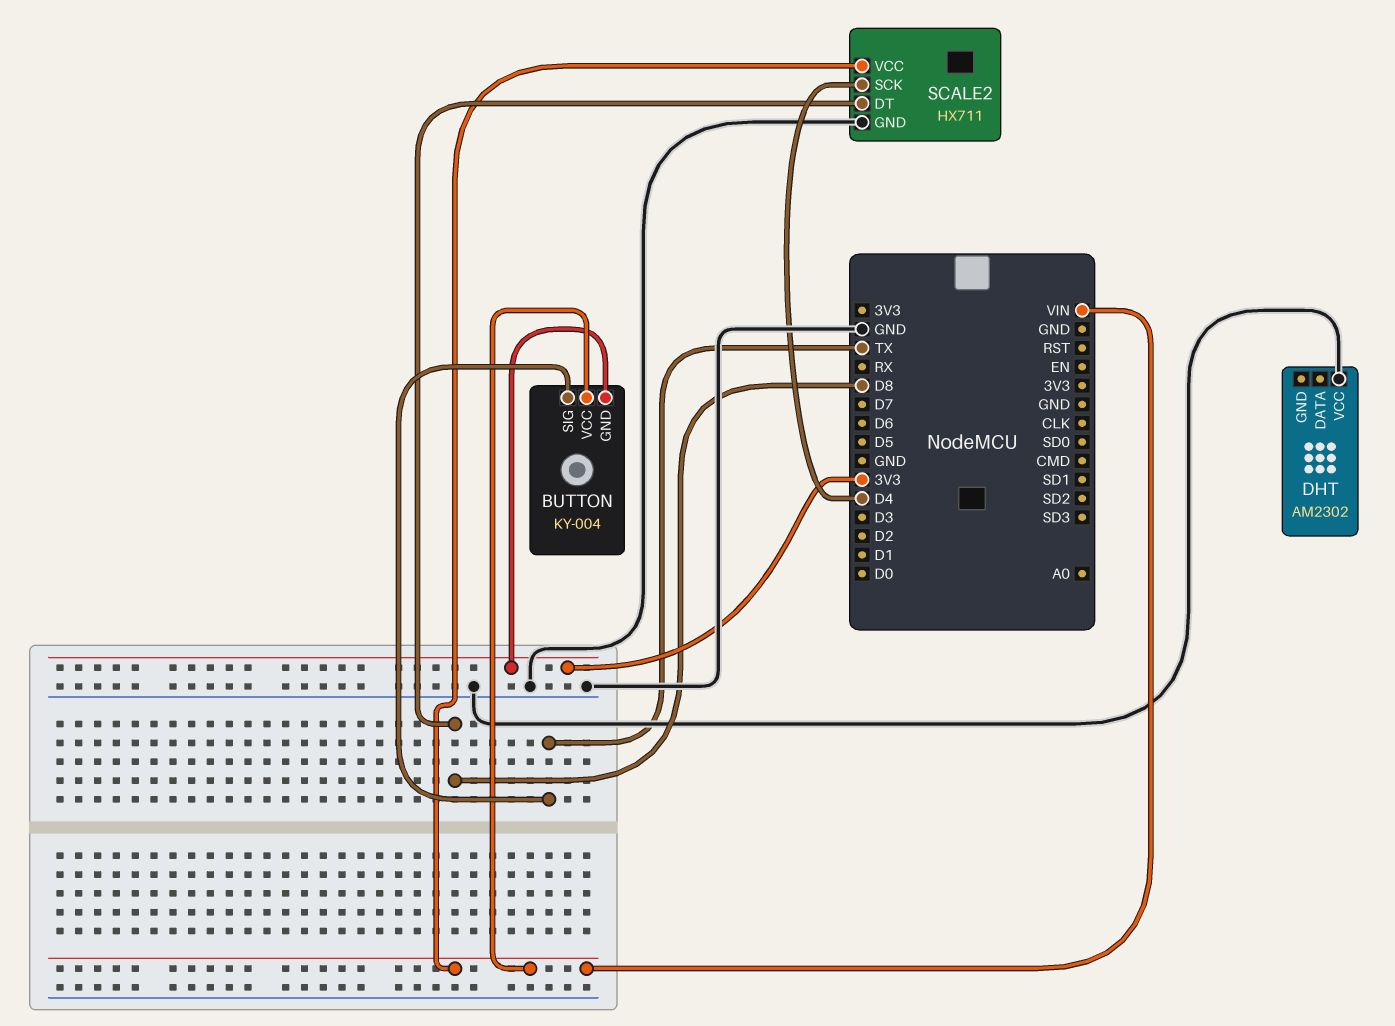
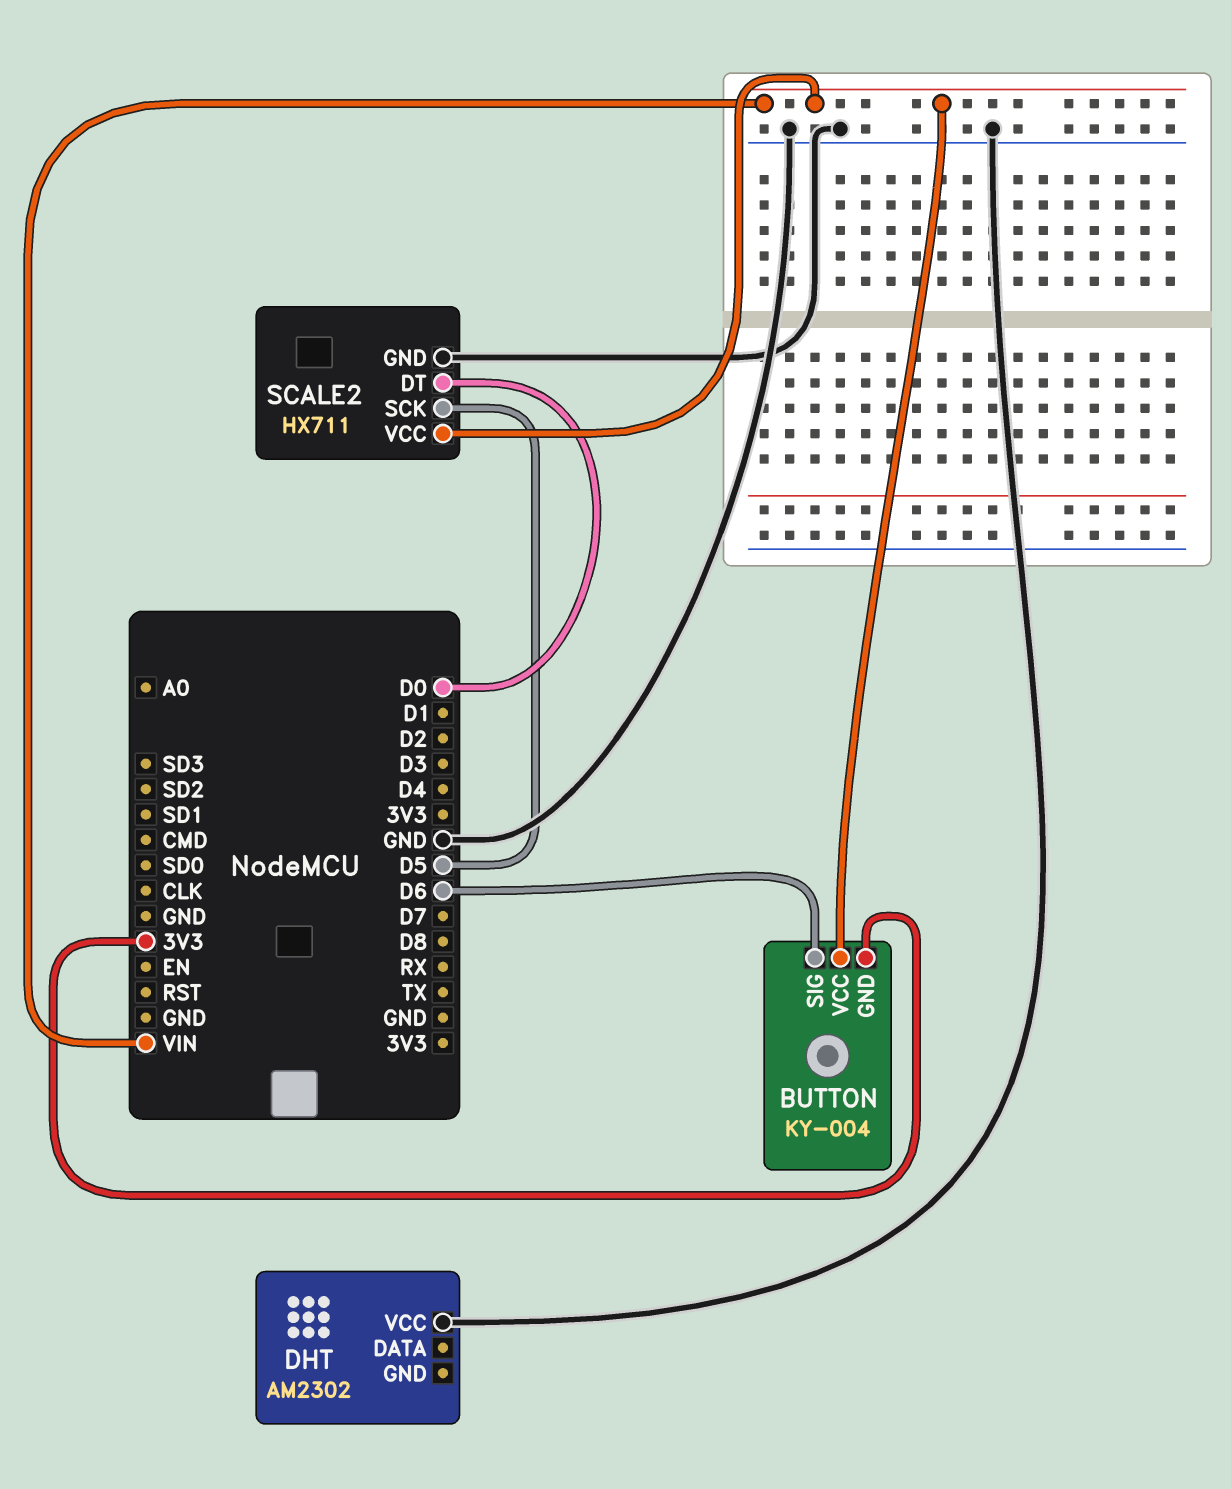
BUTTON pin SIG: TX -> D6
SCALE2 pin DT: D8 -> D0
SCALE2 pin SCK: D4 -> D5

